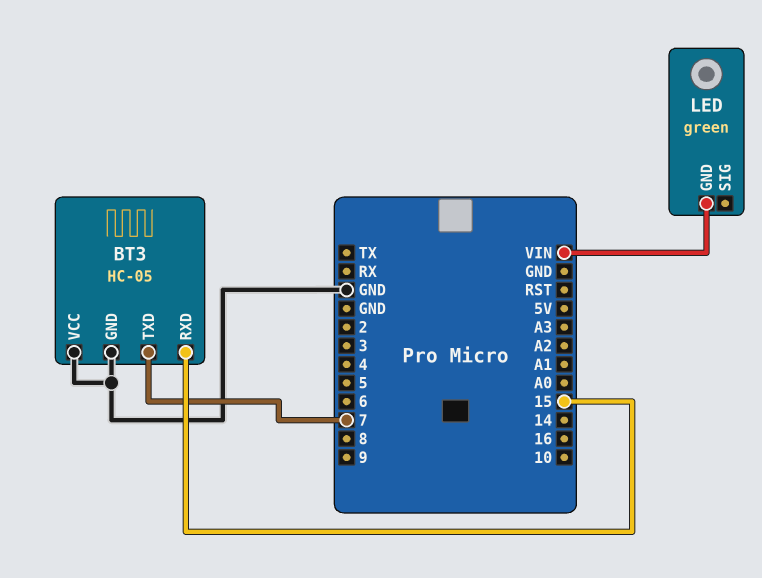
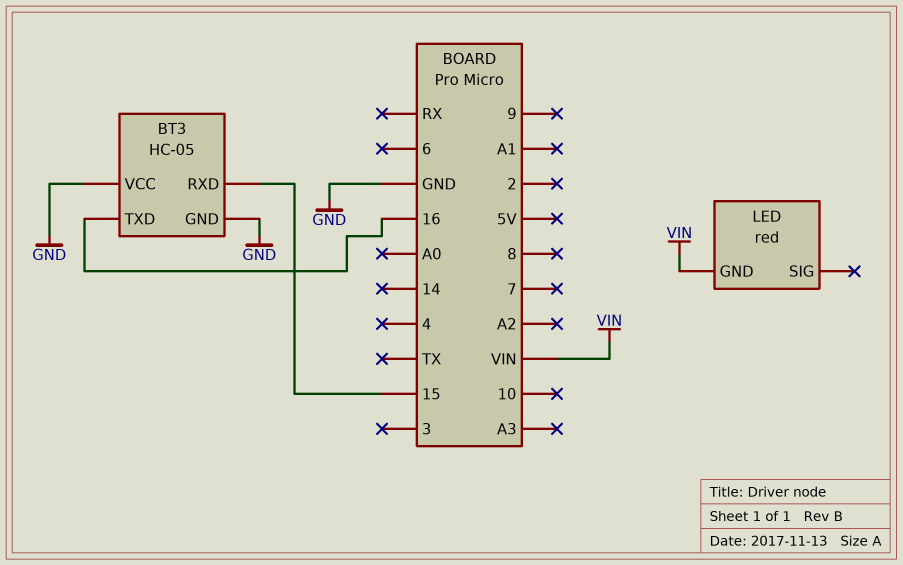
BT3 pin TXD: 7 -> 16
LED: green -> red

